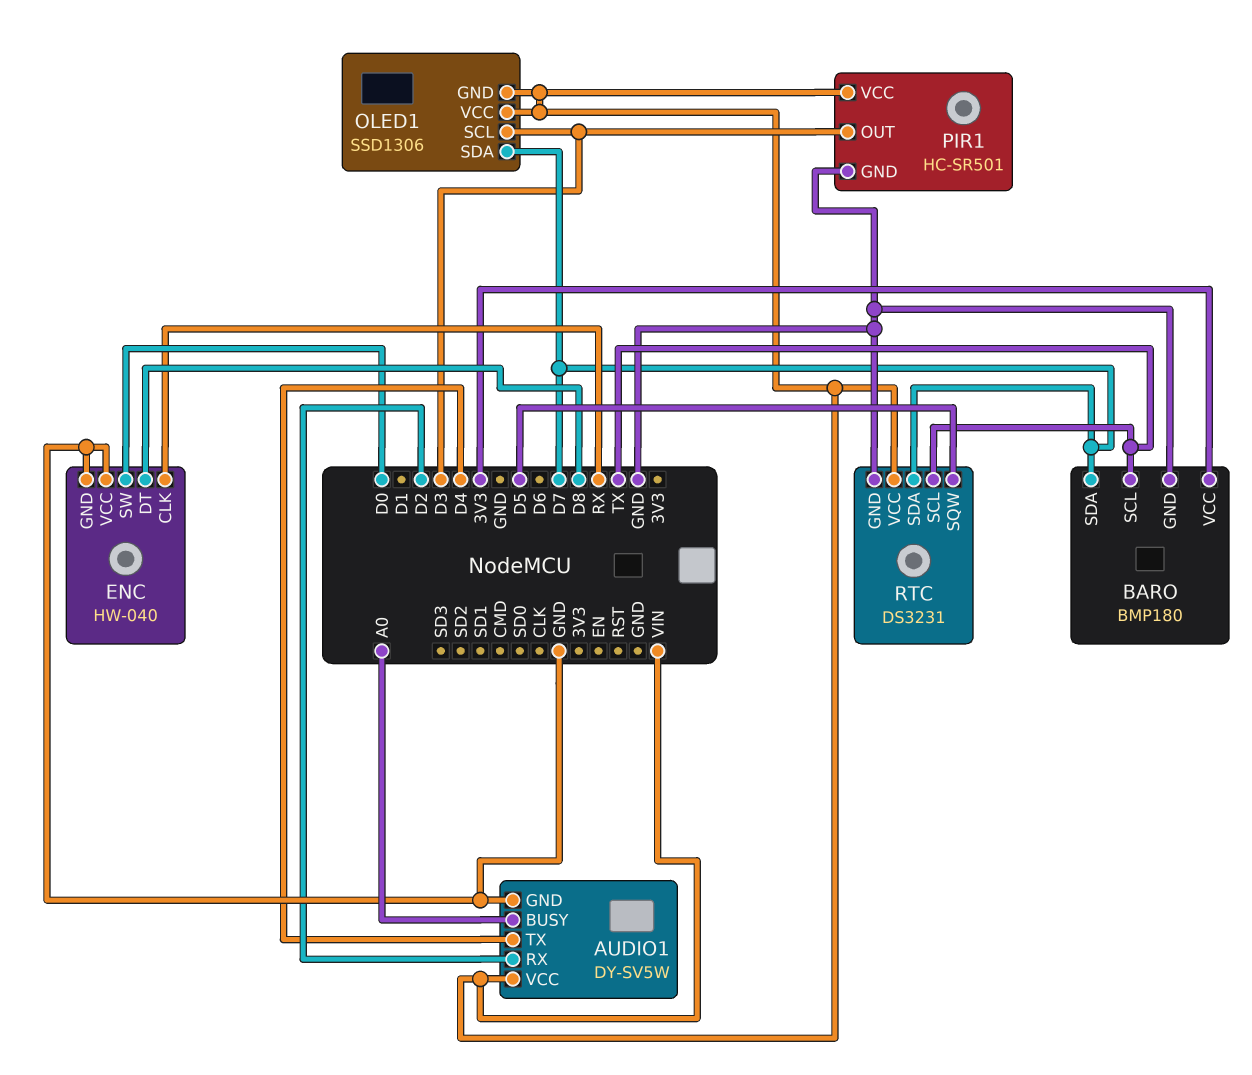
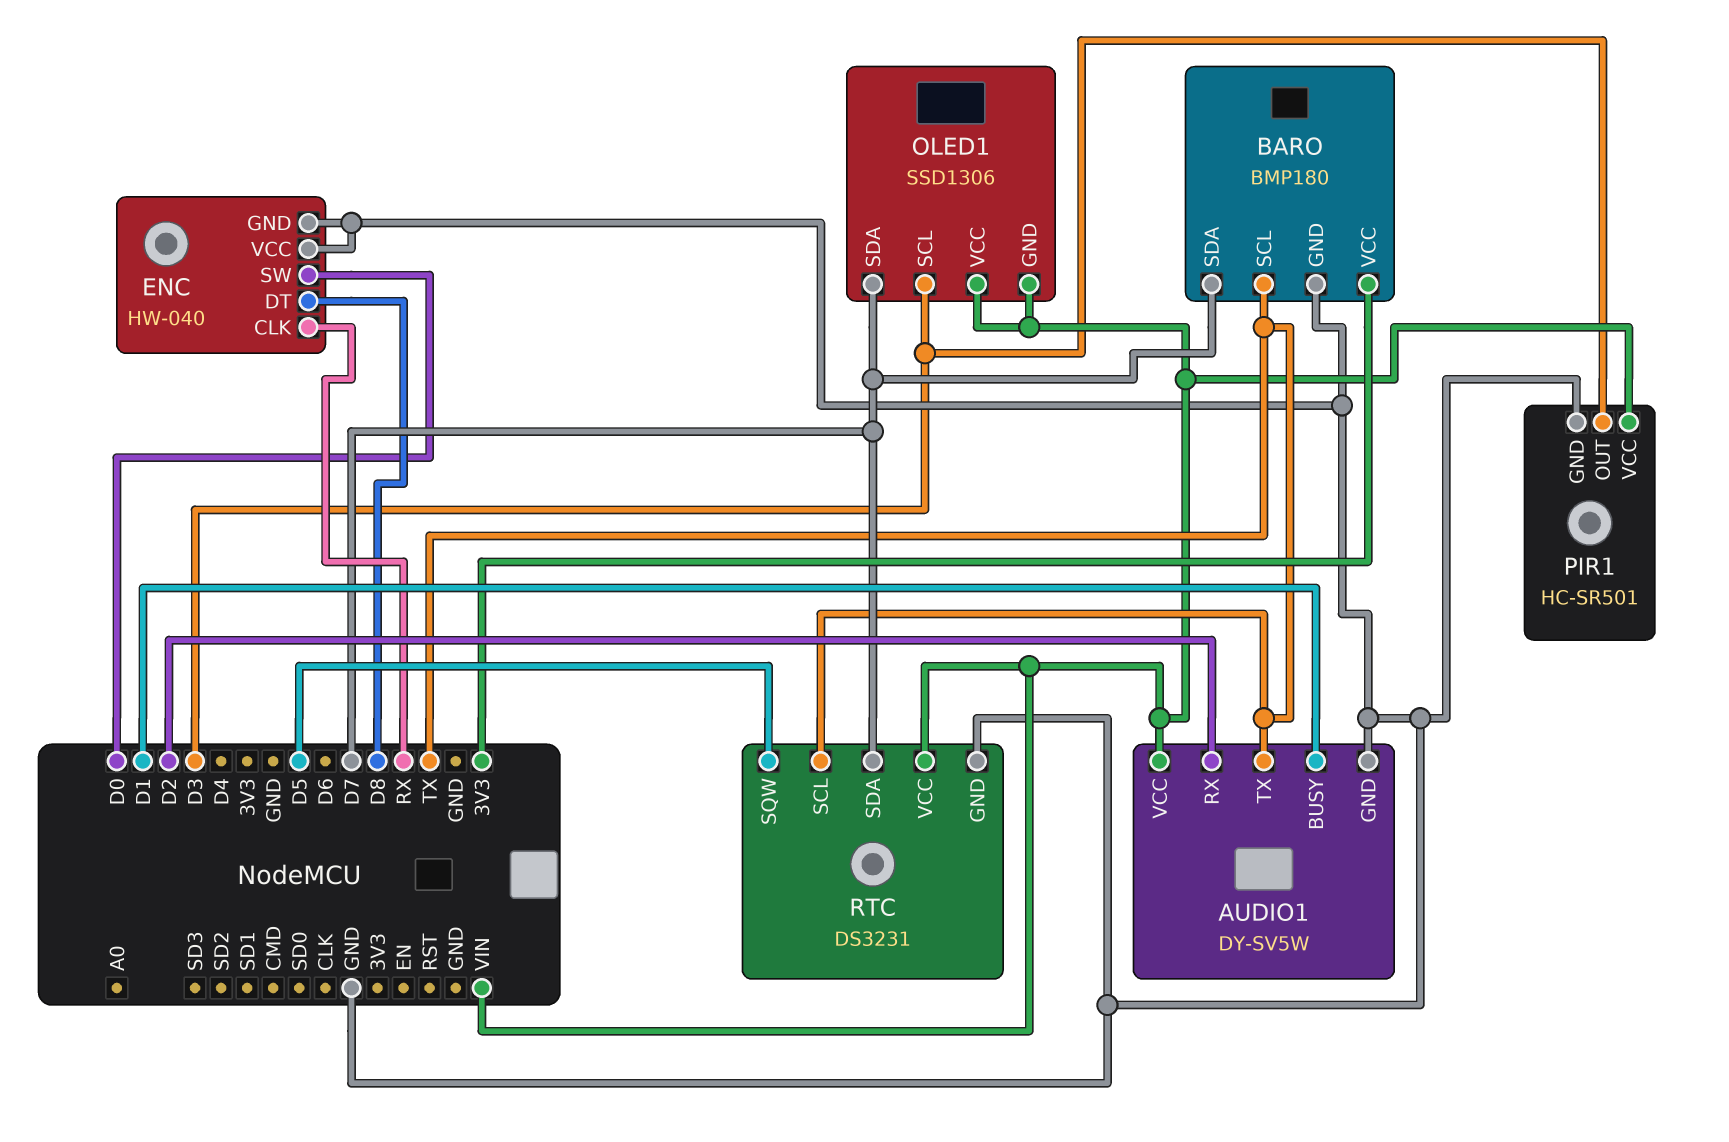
AUDIO1 pin BUSY: A0 -> D1
AUDIO1 pin TX: D4 -> TX

